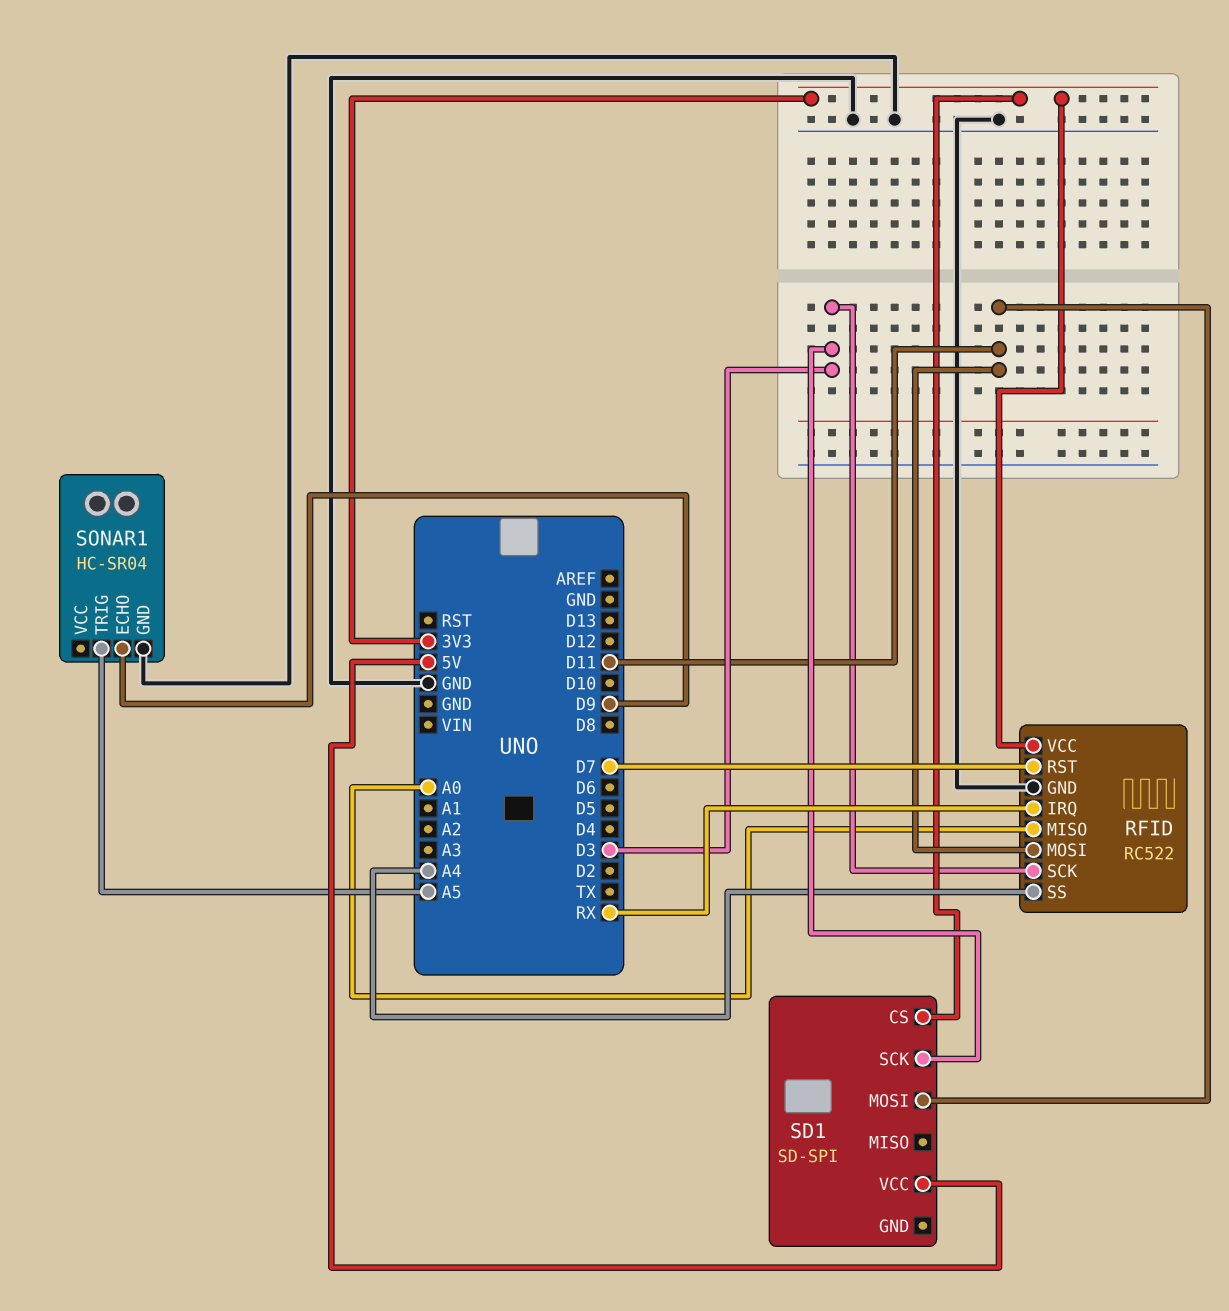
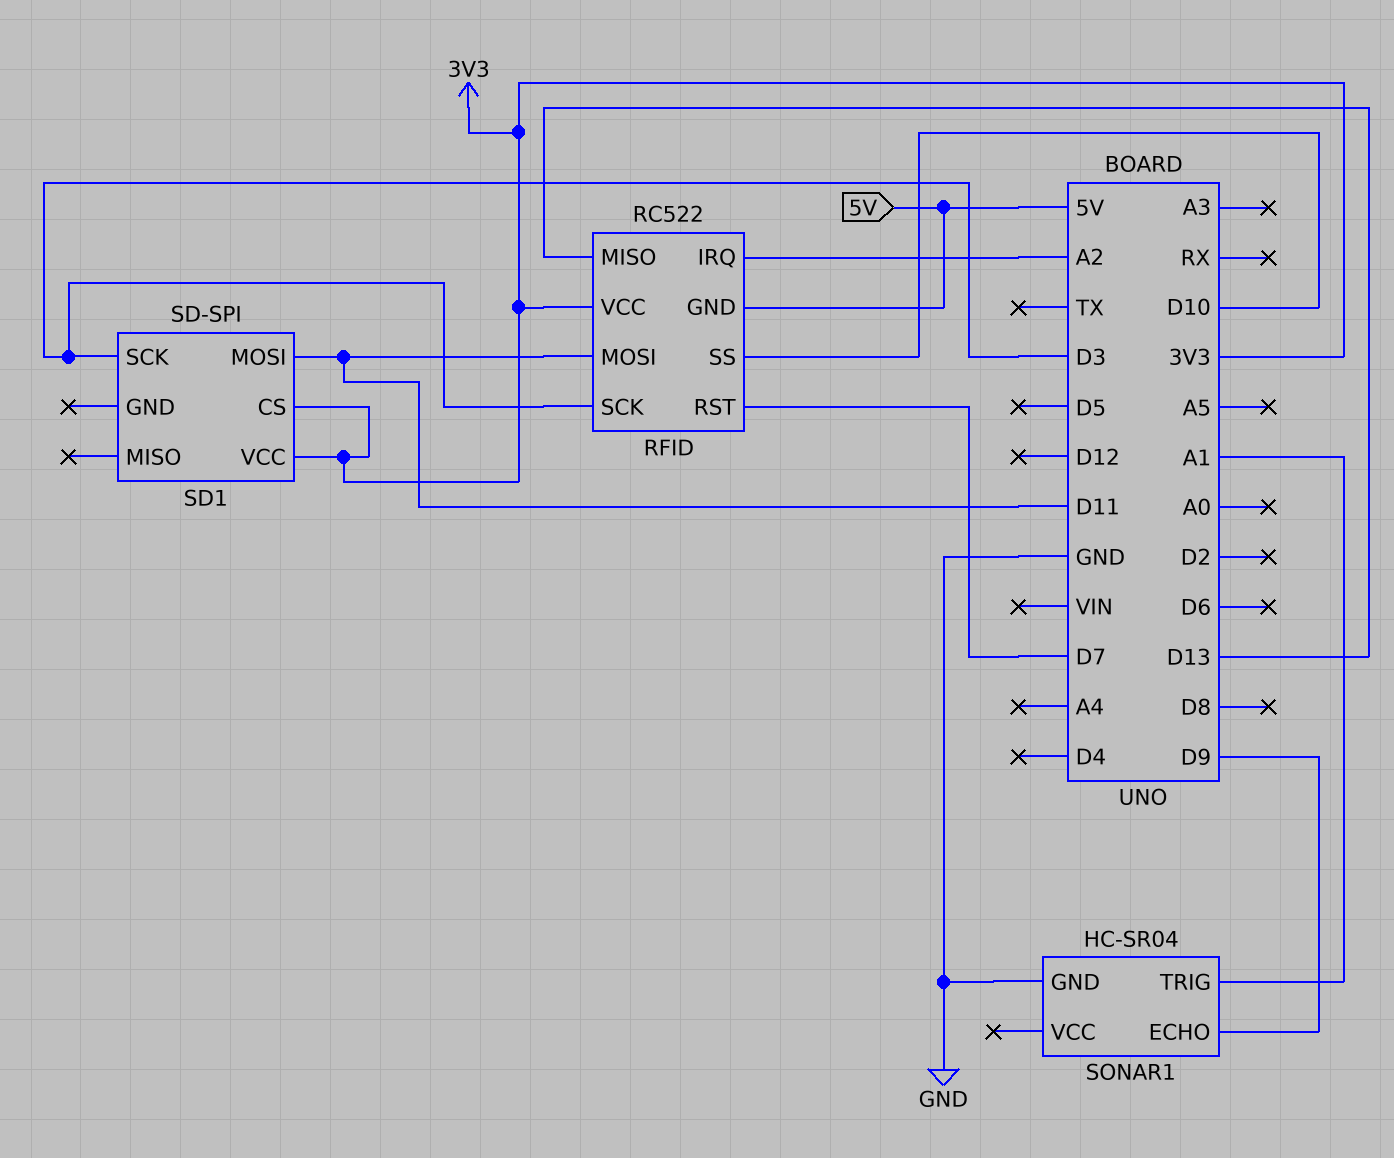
RFID pin GND: GND -> 5V
RFID pin IRQ: RX -> A2
RFID pin MISO: A0 -> D13
RFID pin SS: A4 -> D10
SD1 pin VCC: 5V -> 3V3
SONAR1 pin TRIG: A5 -> A1

